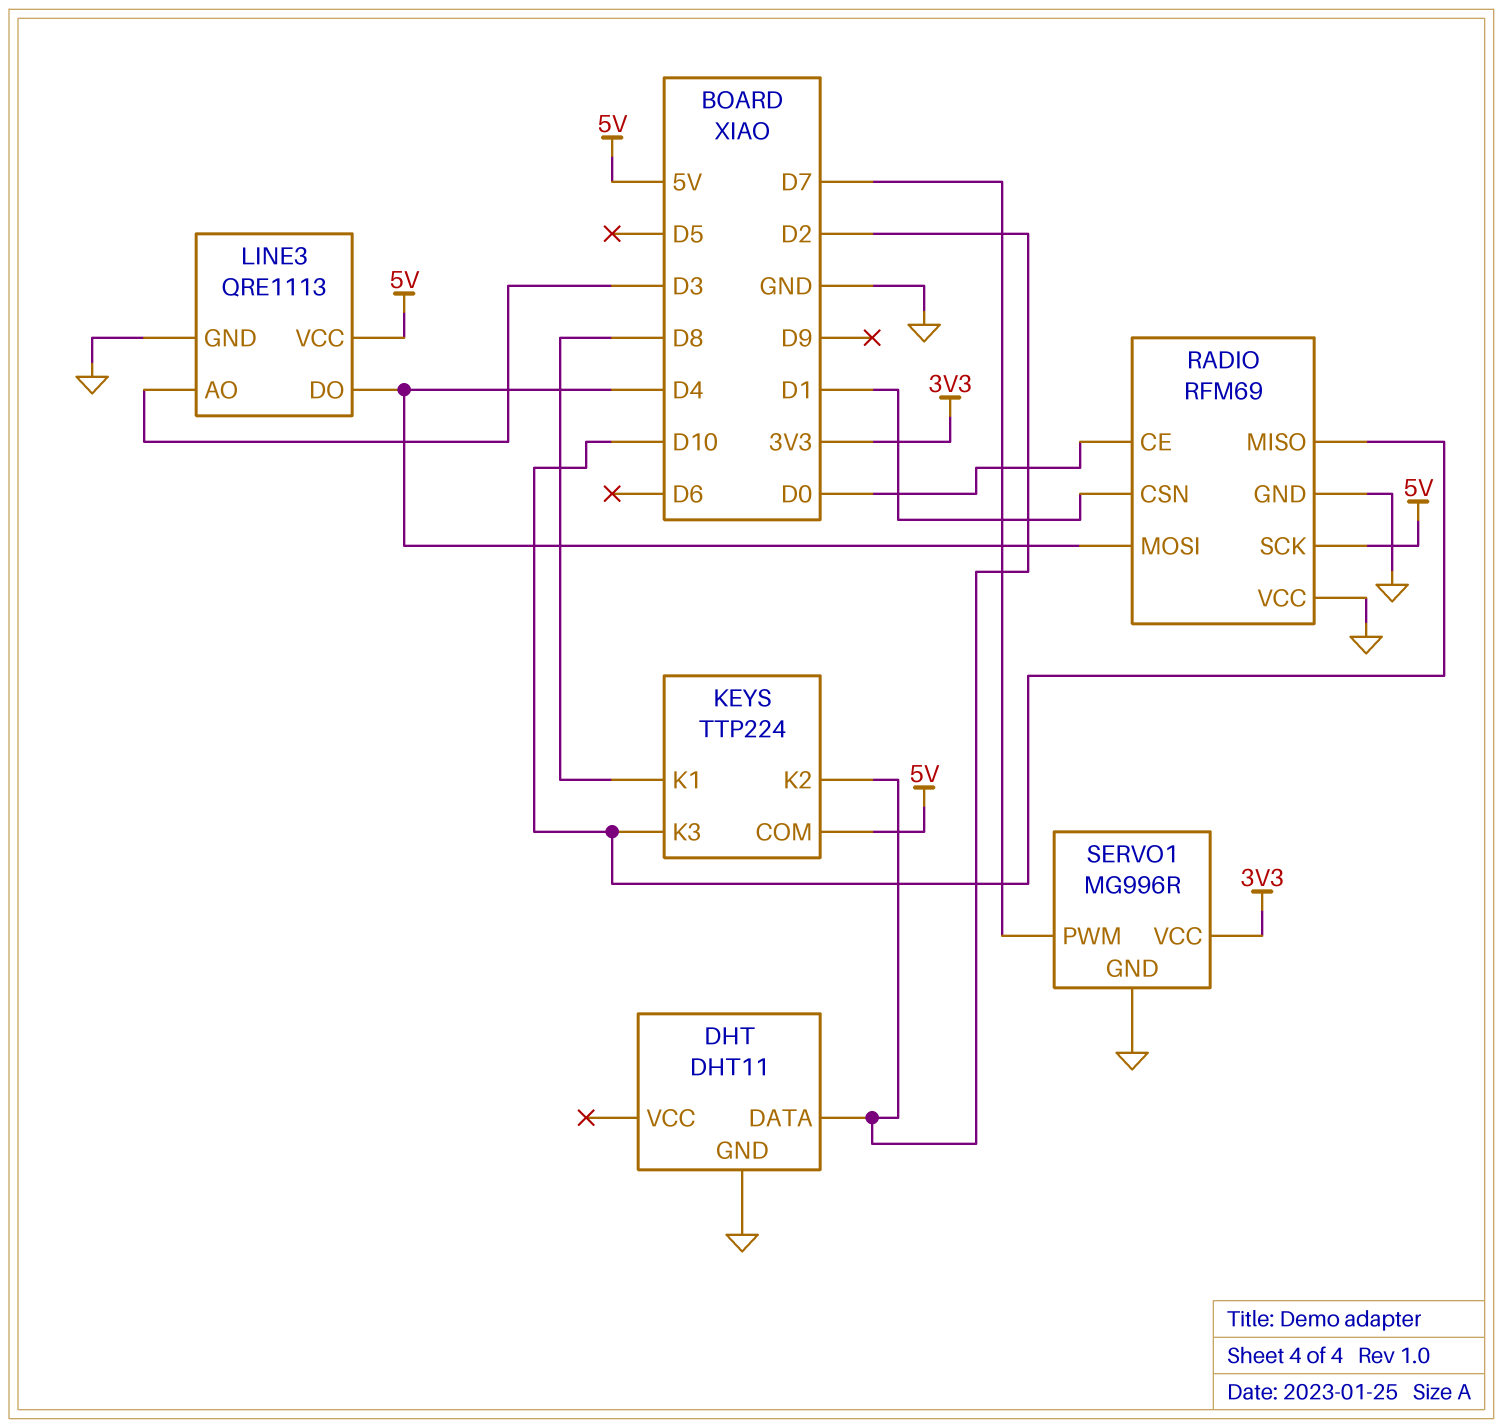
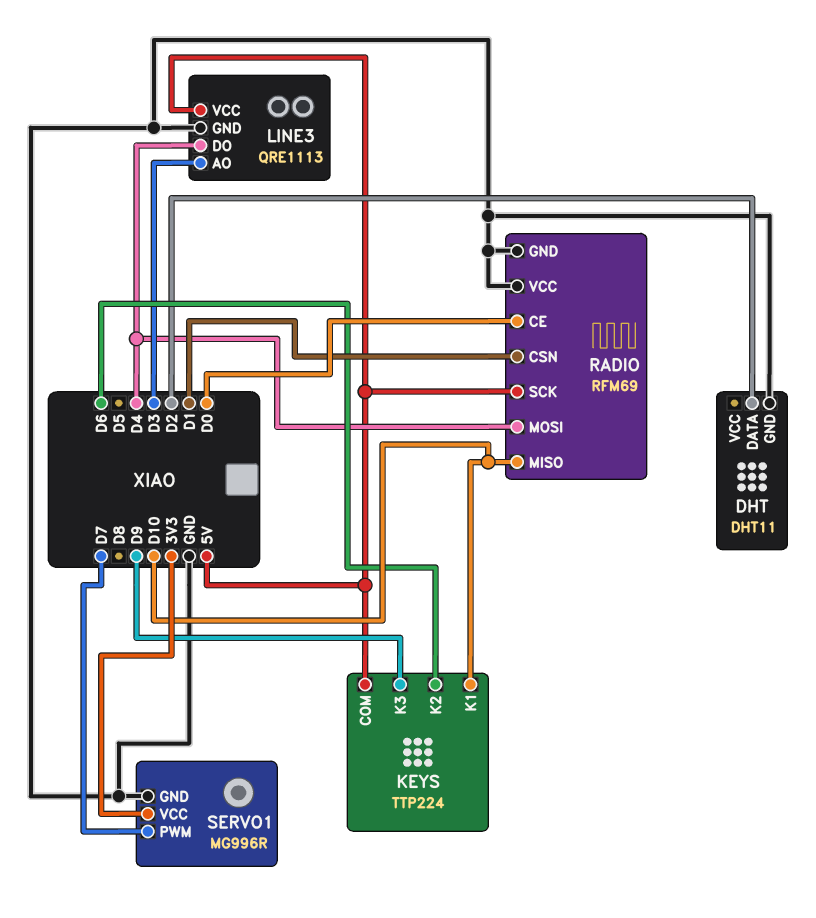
KEYS pin K1: D8 -> D10
KEYS pin K2: D2 -> D6
KEYS pin K3: D10 -> D9

